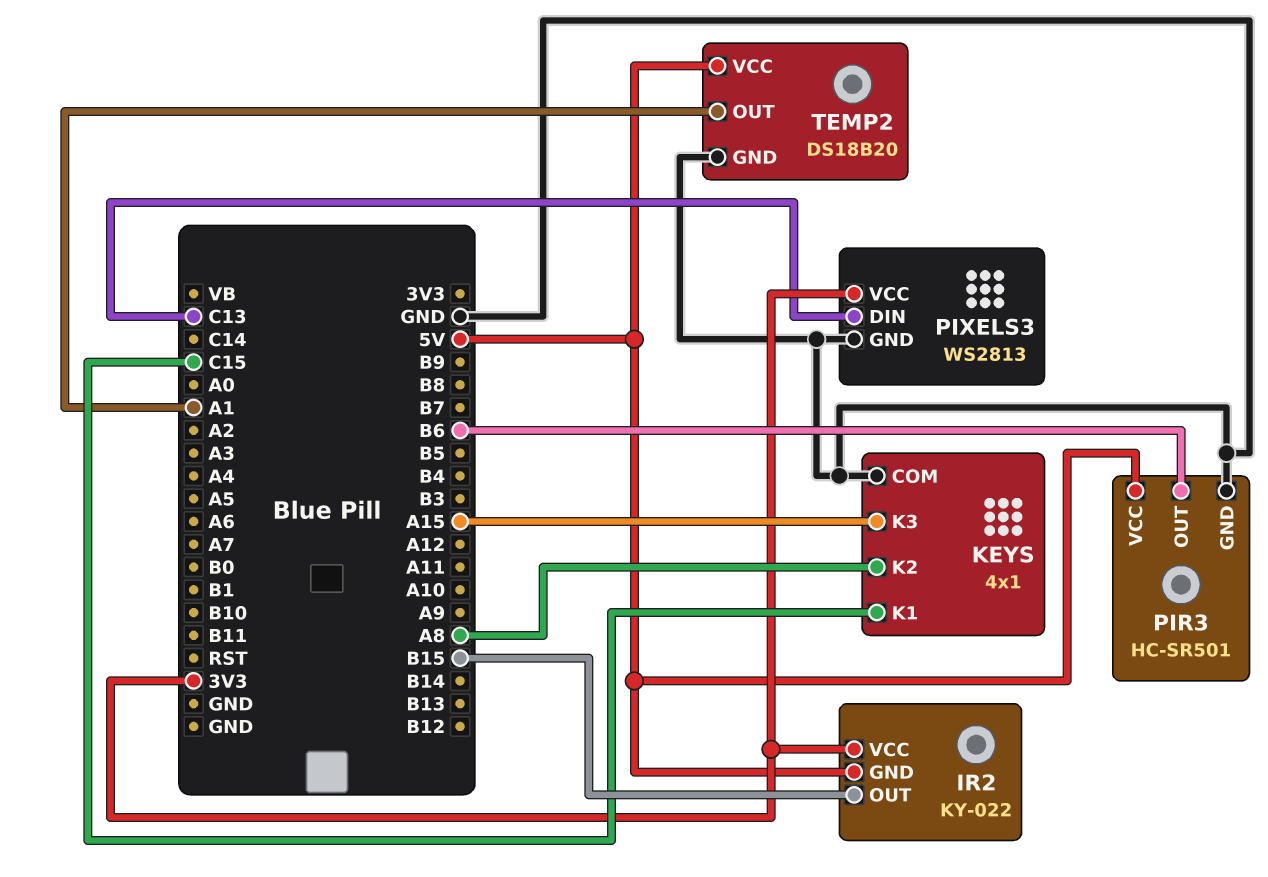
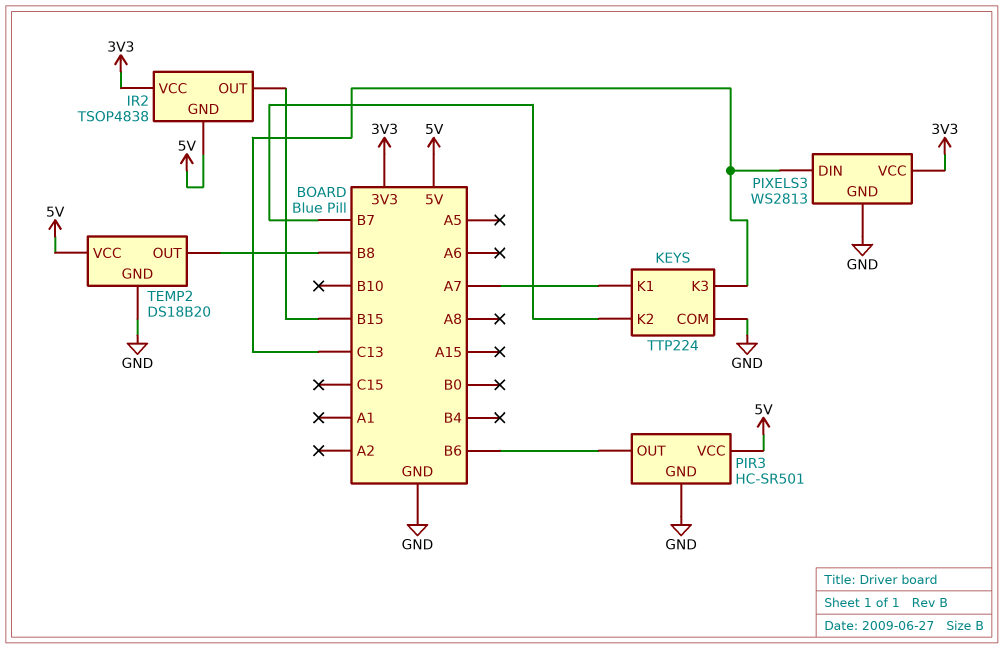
IR2: KY-022 -> TSOP4838
KEYS: 4x1 -> TTP224
KEYS pin K1: C15 -> A7
KEYS pin K2: A8 -> B7
KEYS pin K3: A15 -> C13
TEMP2 pin OUT: A1 -> B8

